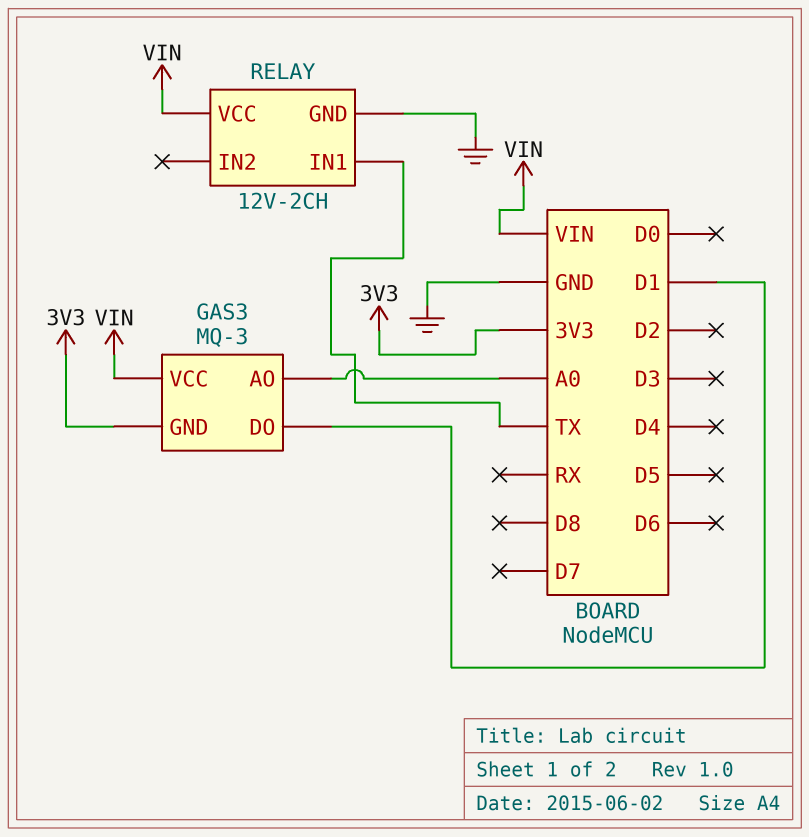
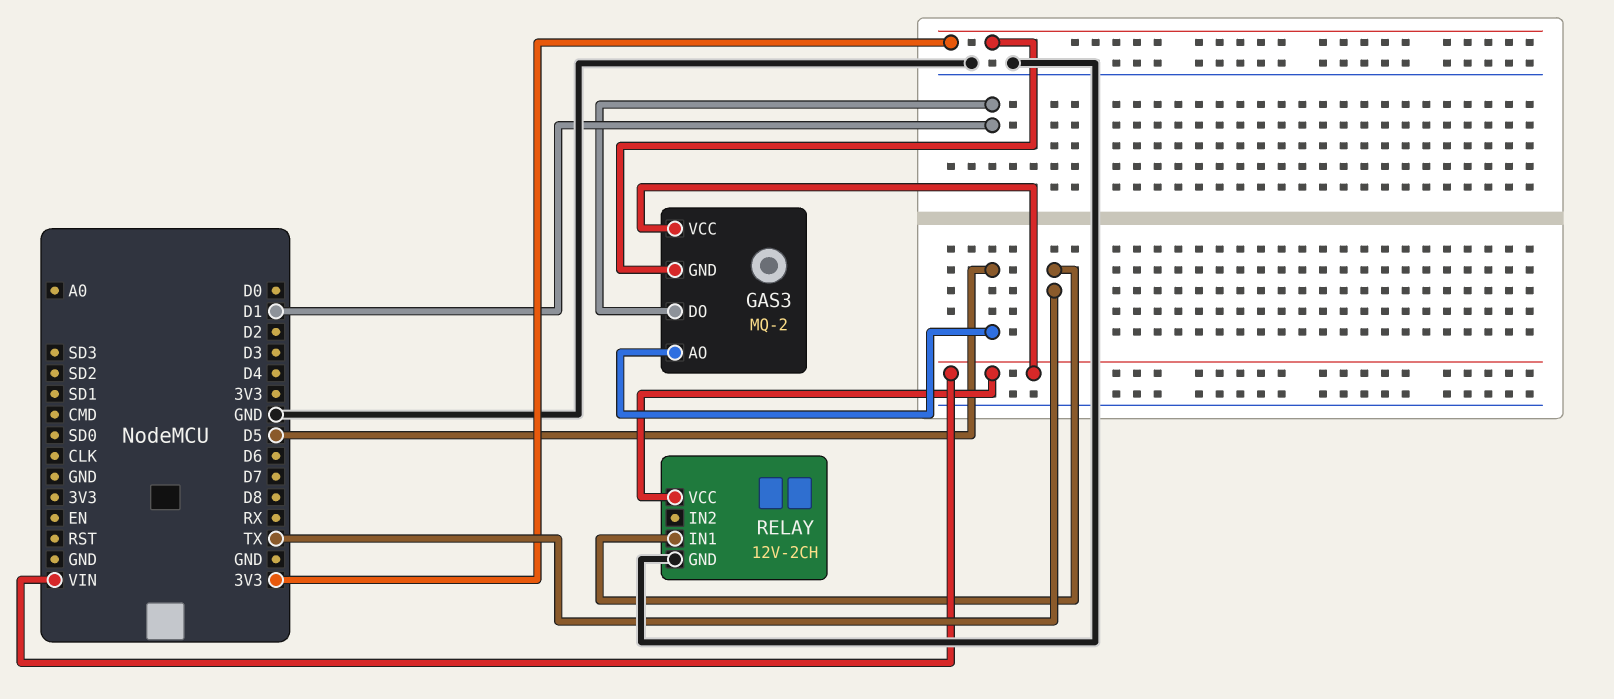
GAS3: MQ-3 -> MQ-2
GAS3 pin AO: A0 -> D5

